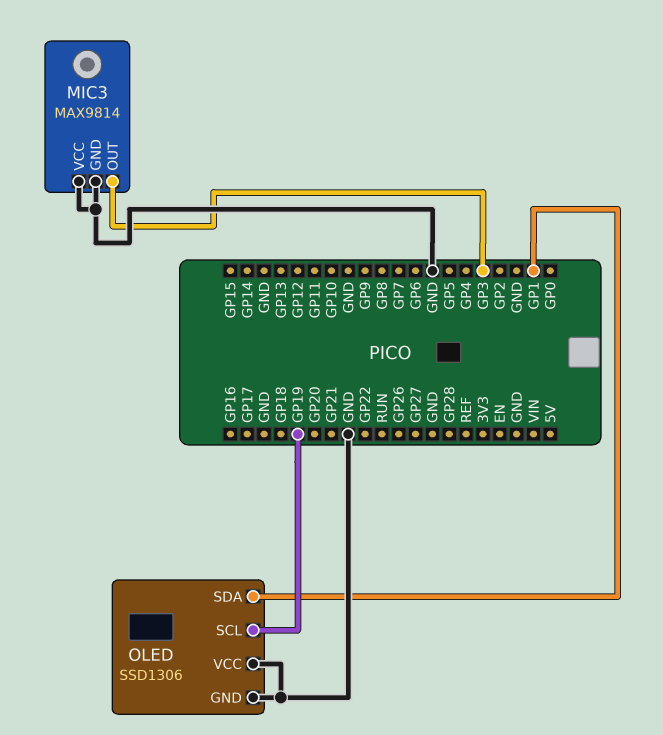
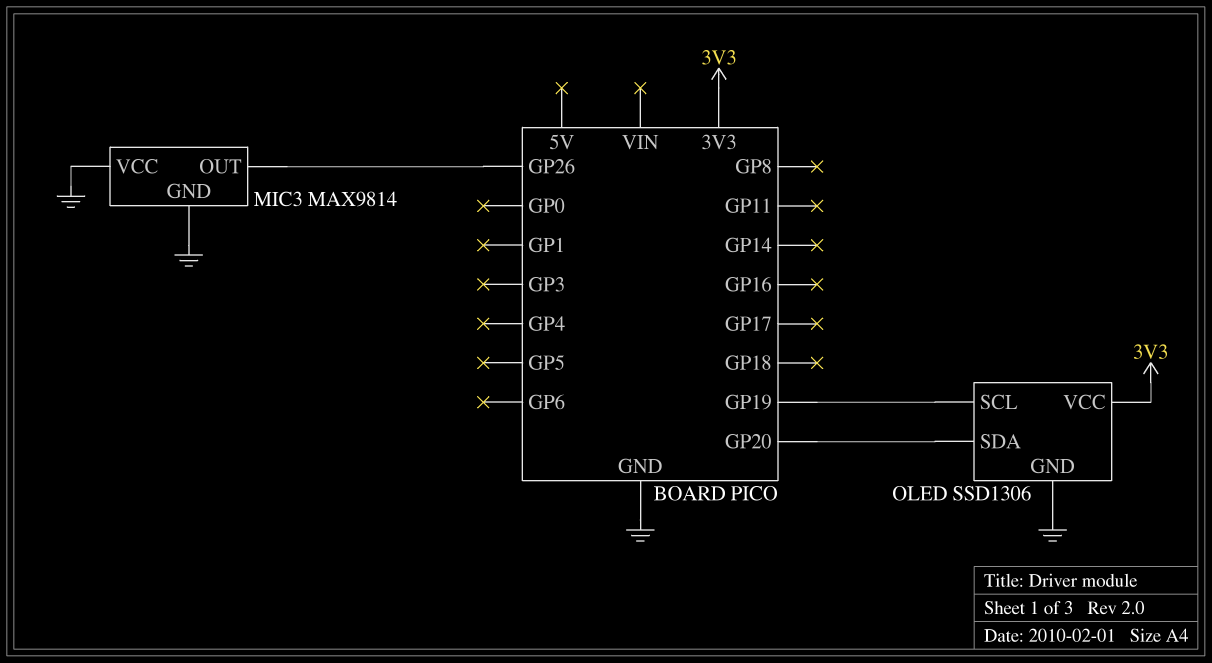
MIC3 pin OUT: GP3 -> GP26
OLED pin SDA: GP1 -> GP20
OLED pin VCC: GND -> 3V3

